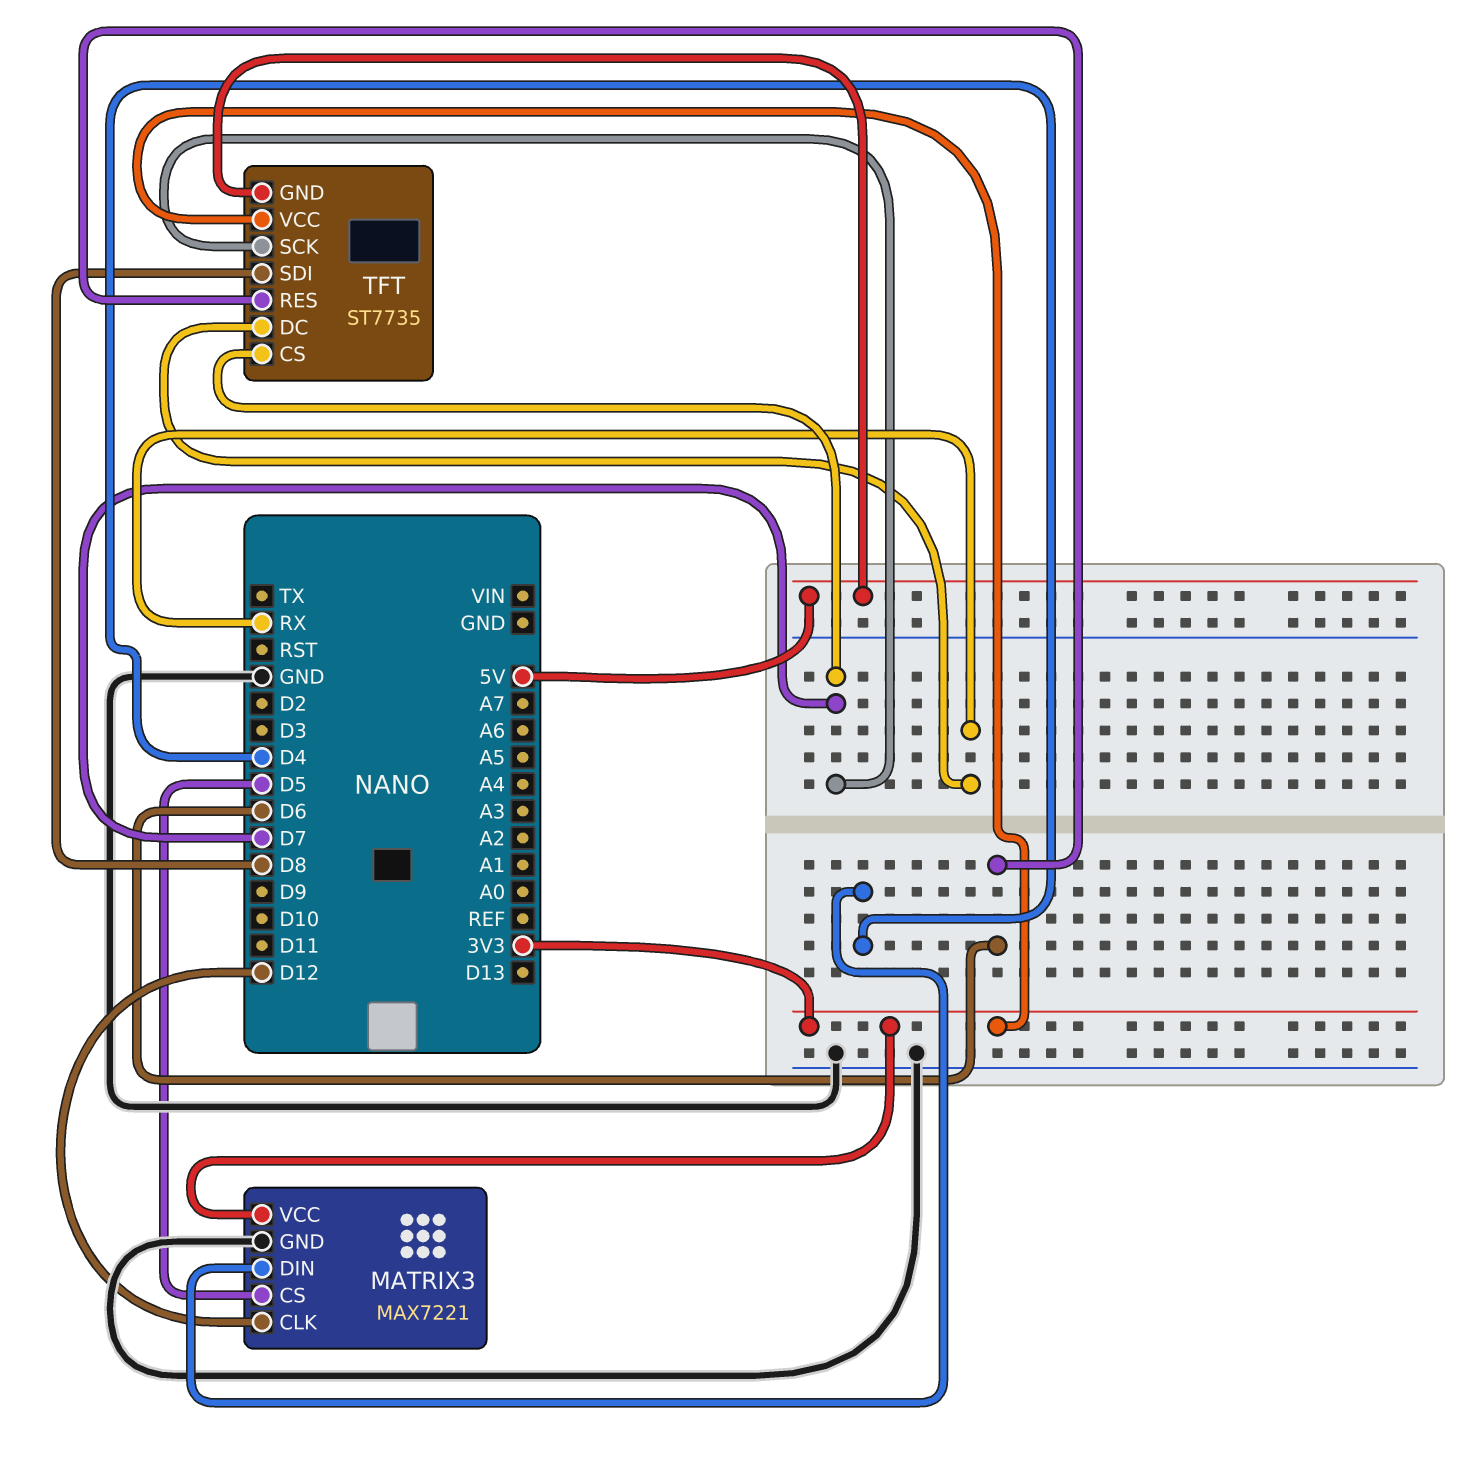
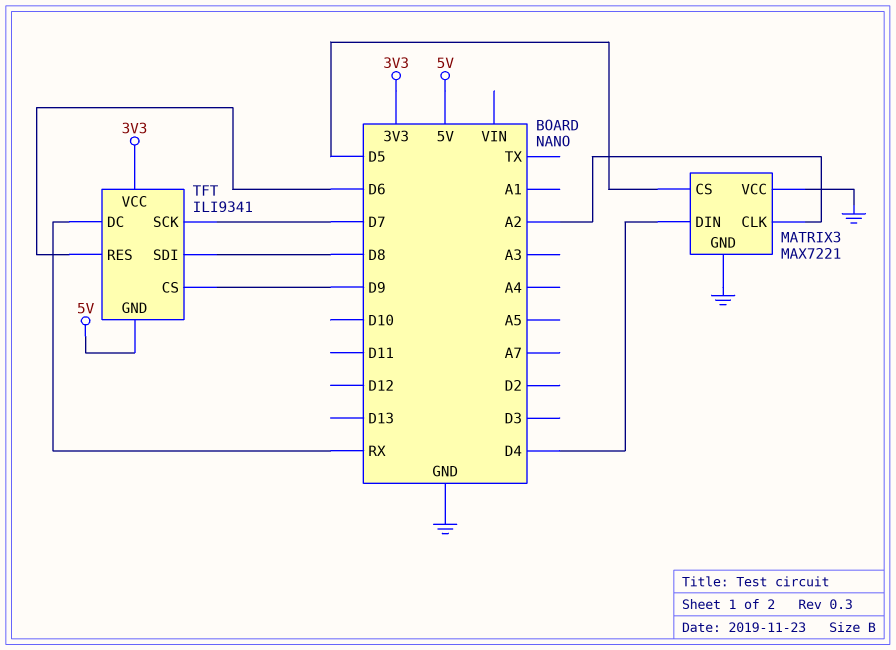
MATRIX3 pin CLK: D12 -> A2
MATRIX3 pin VCC: 3V3 -> GND
TFT: ST7735 -> ILI9341
TFT pin CS: D7 -> D9

